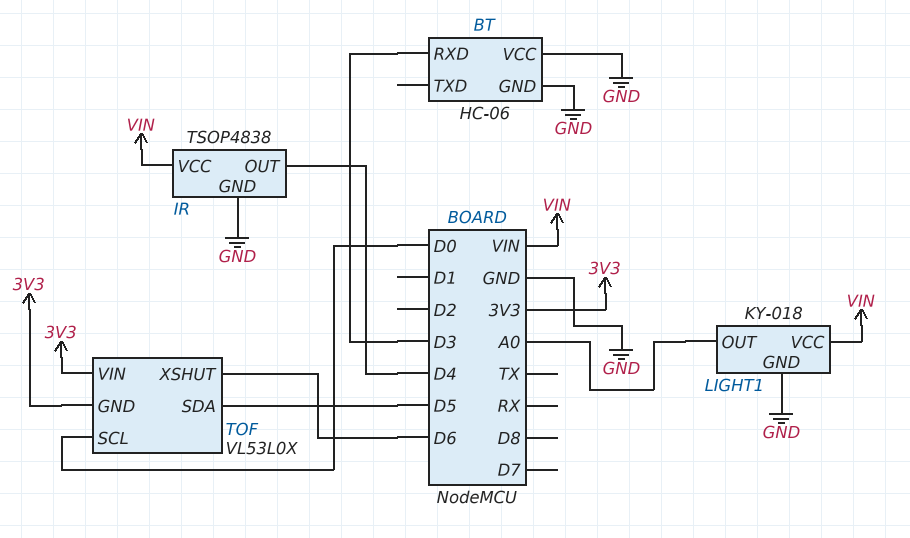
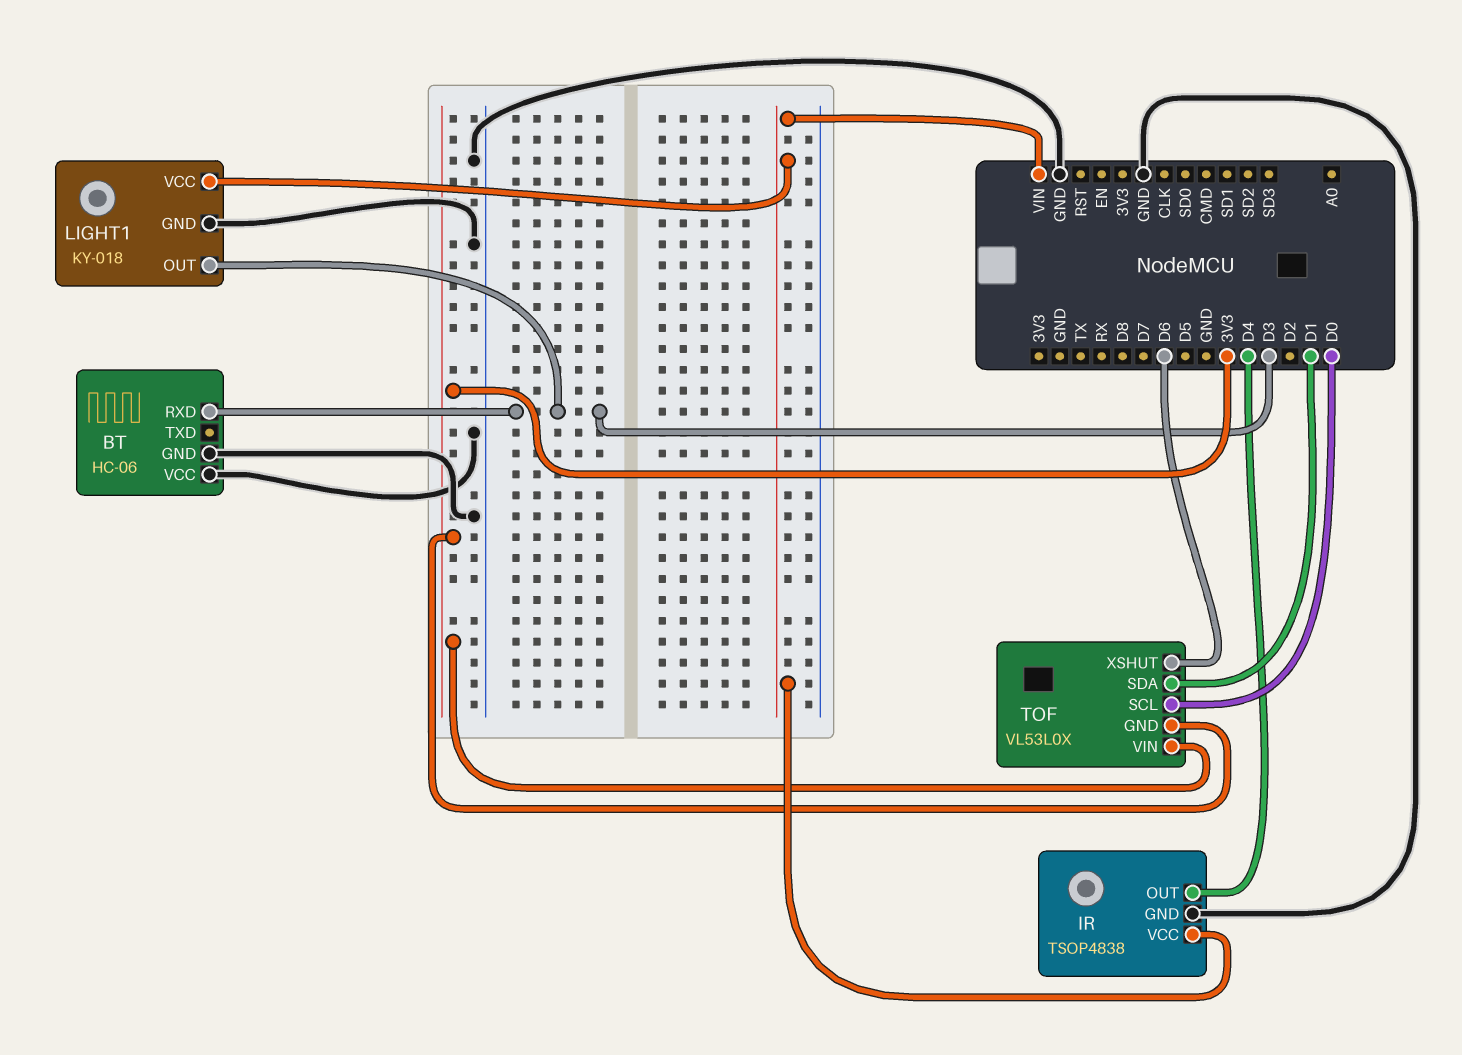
LIGHT1 pin OUT: A0 -> D3
TOF pin SDA: D5 -> D1

